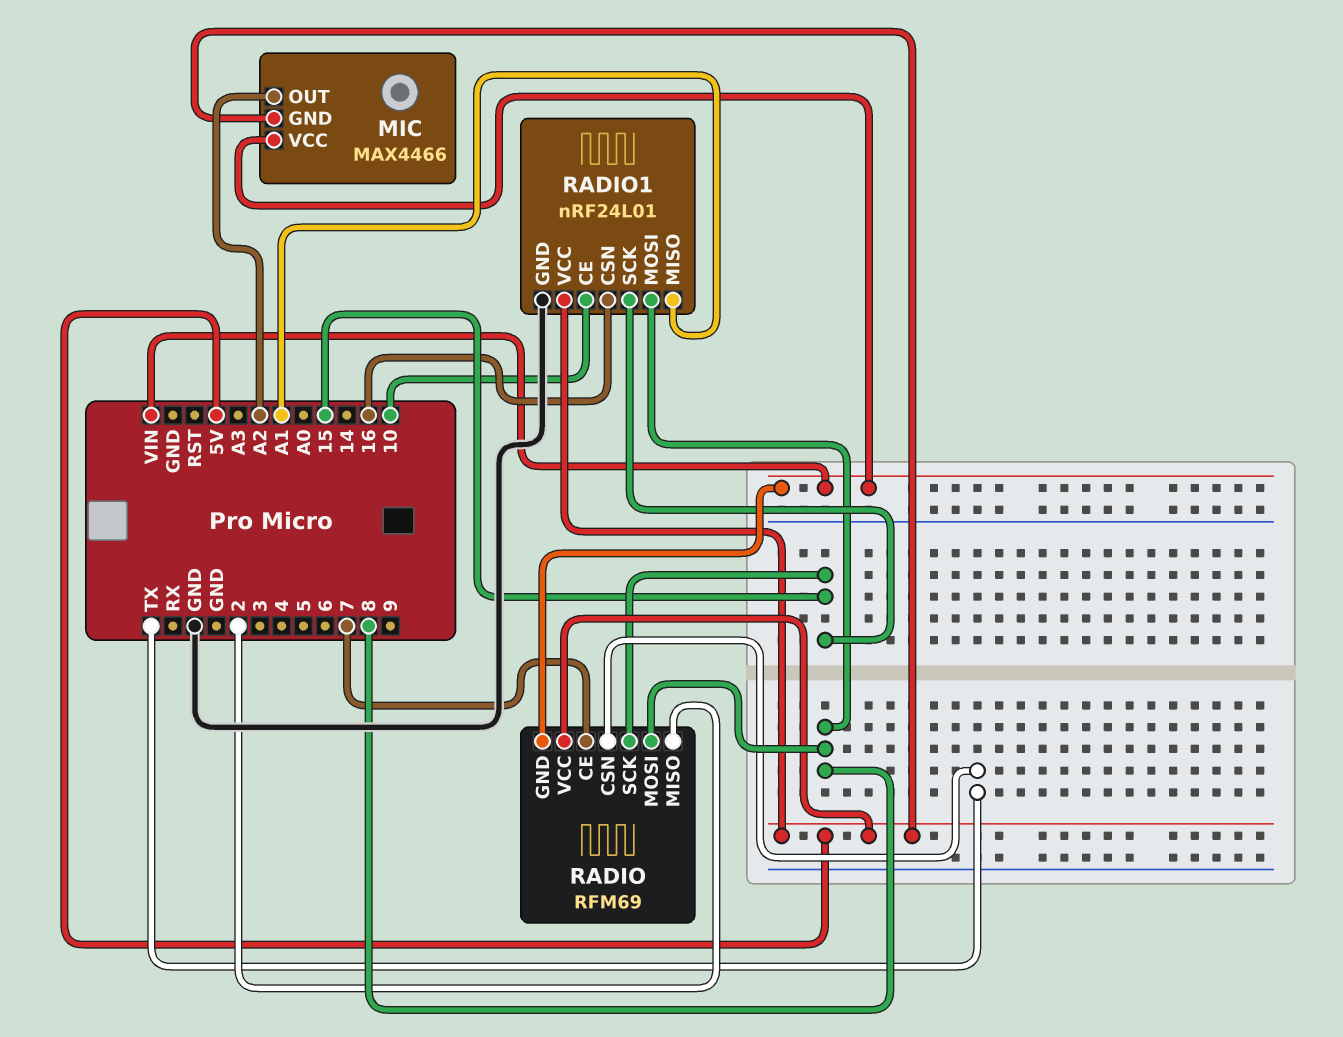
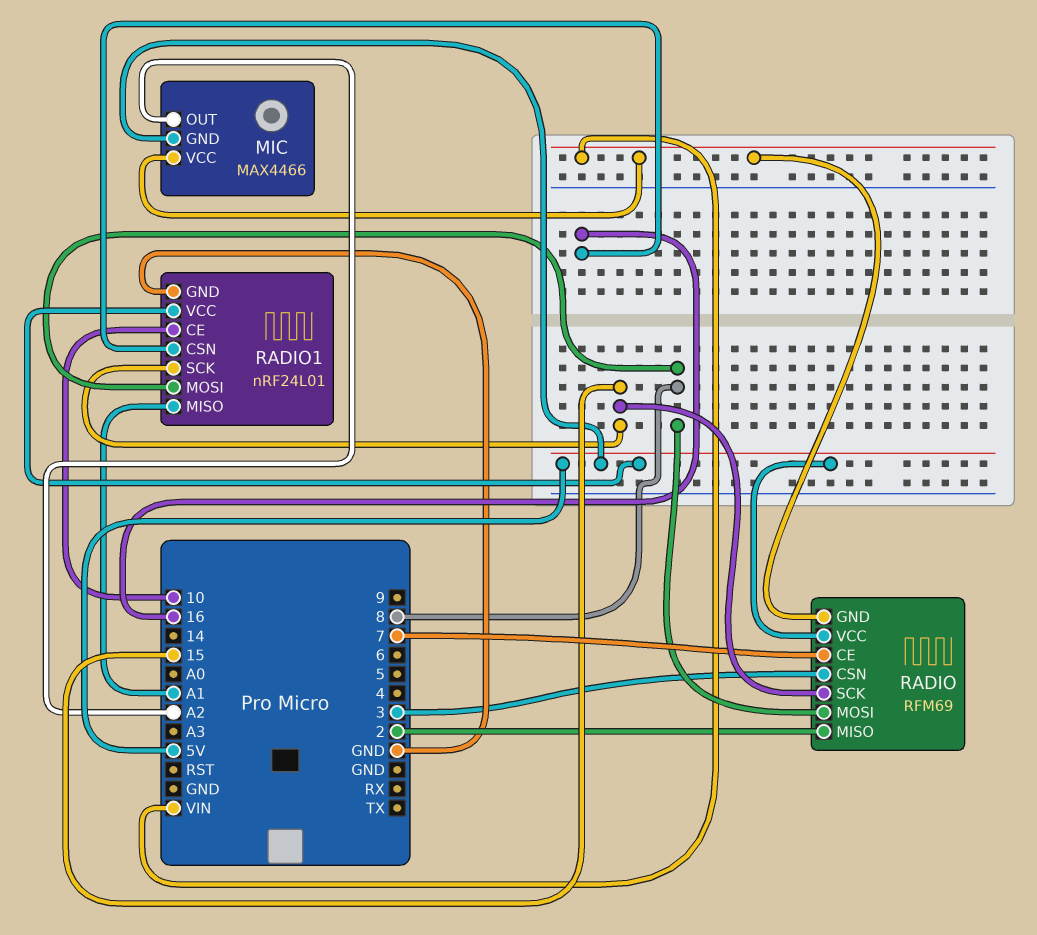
RADIO pin CSN: TX -> 3

